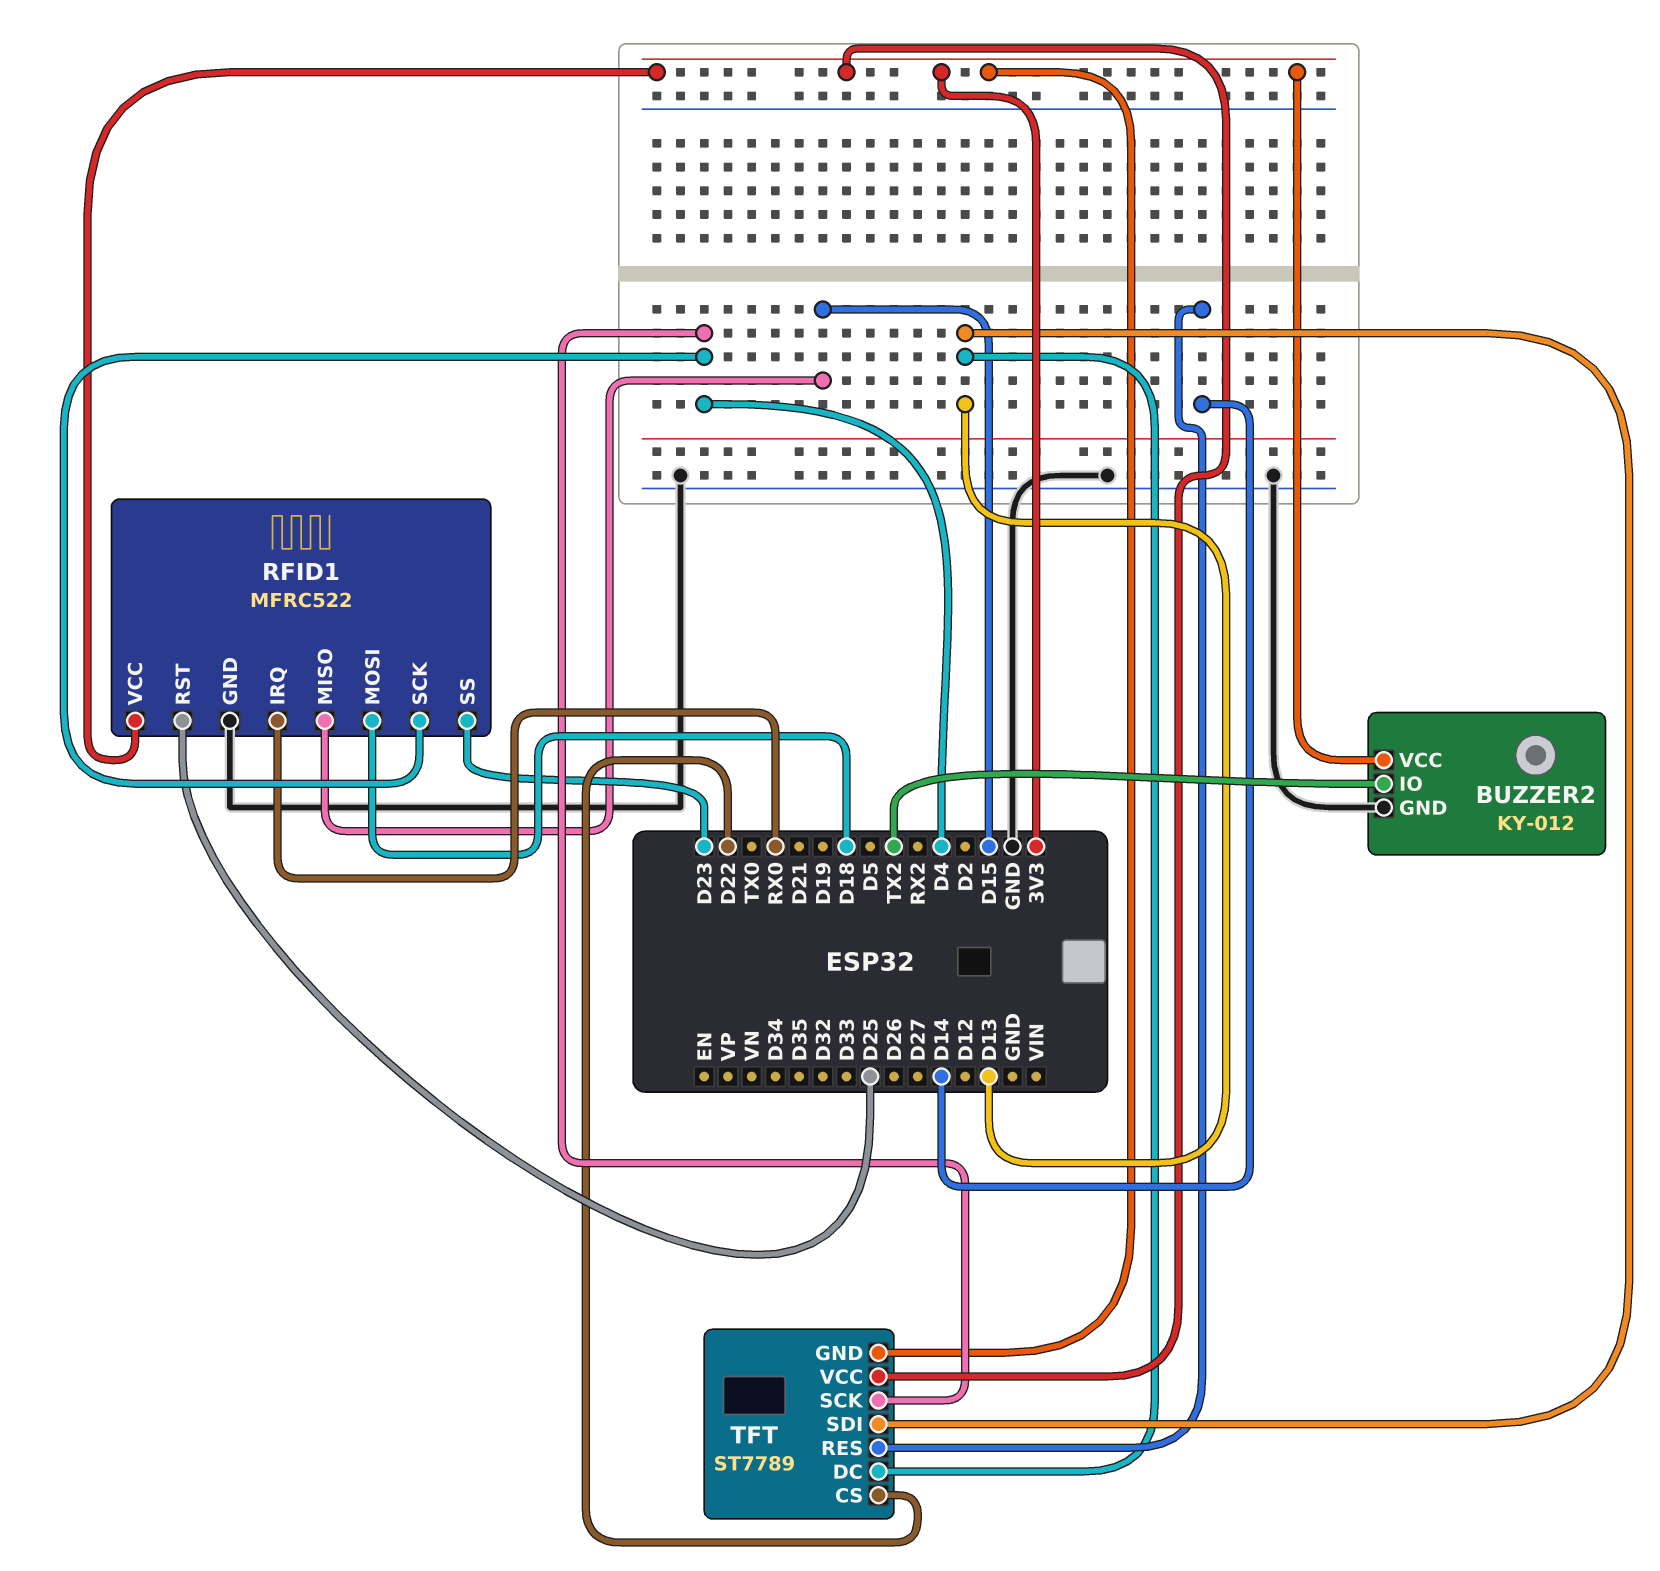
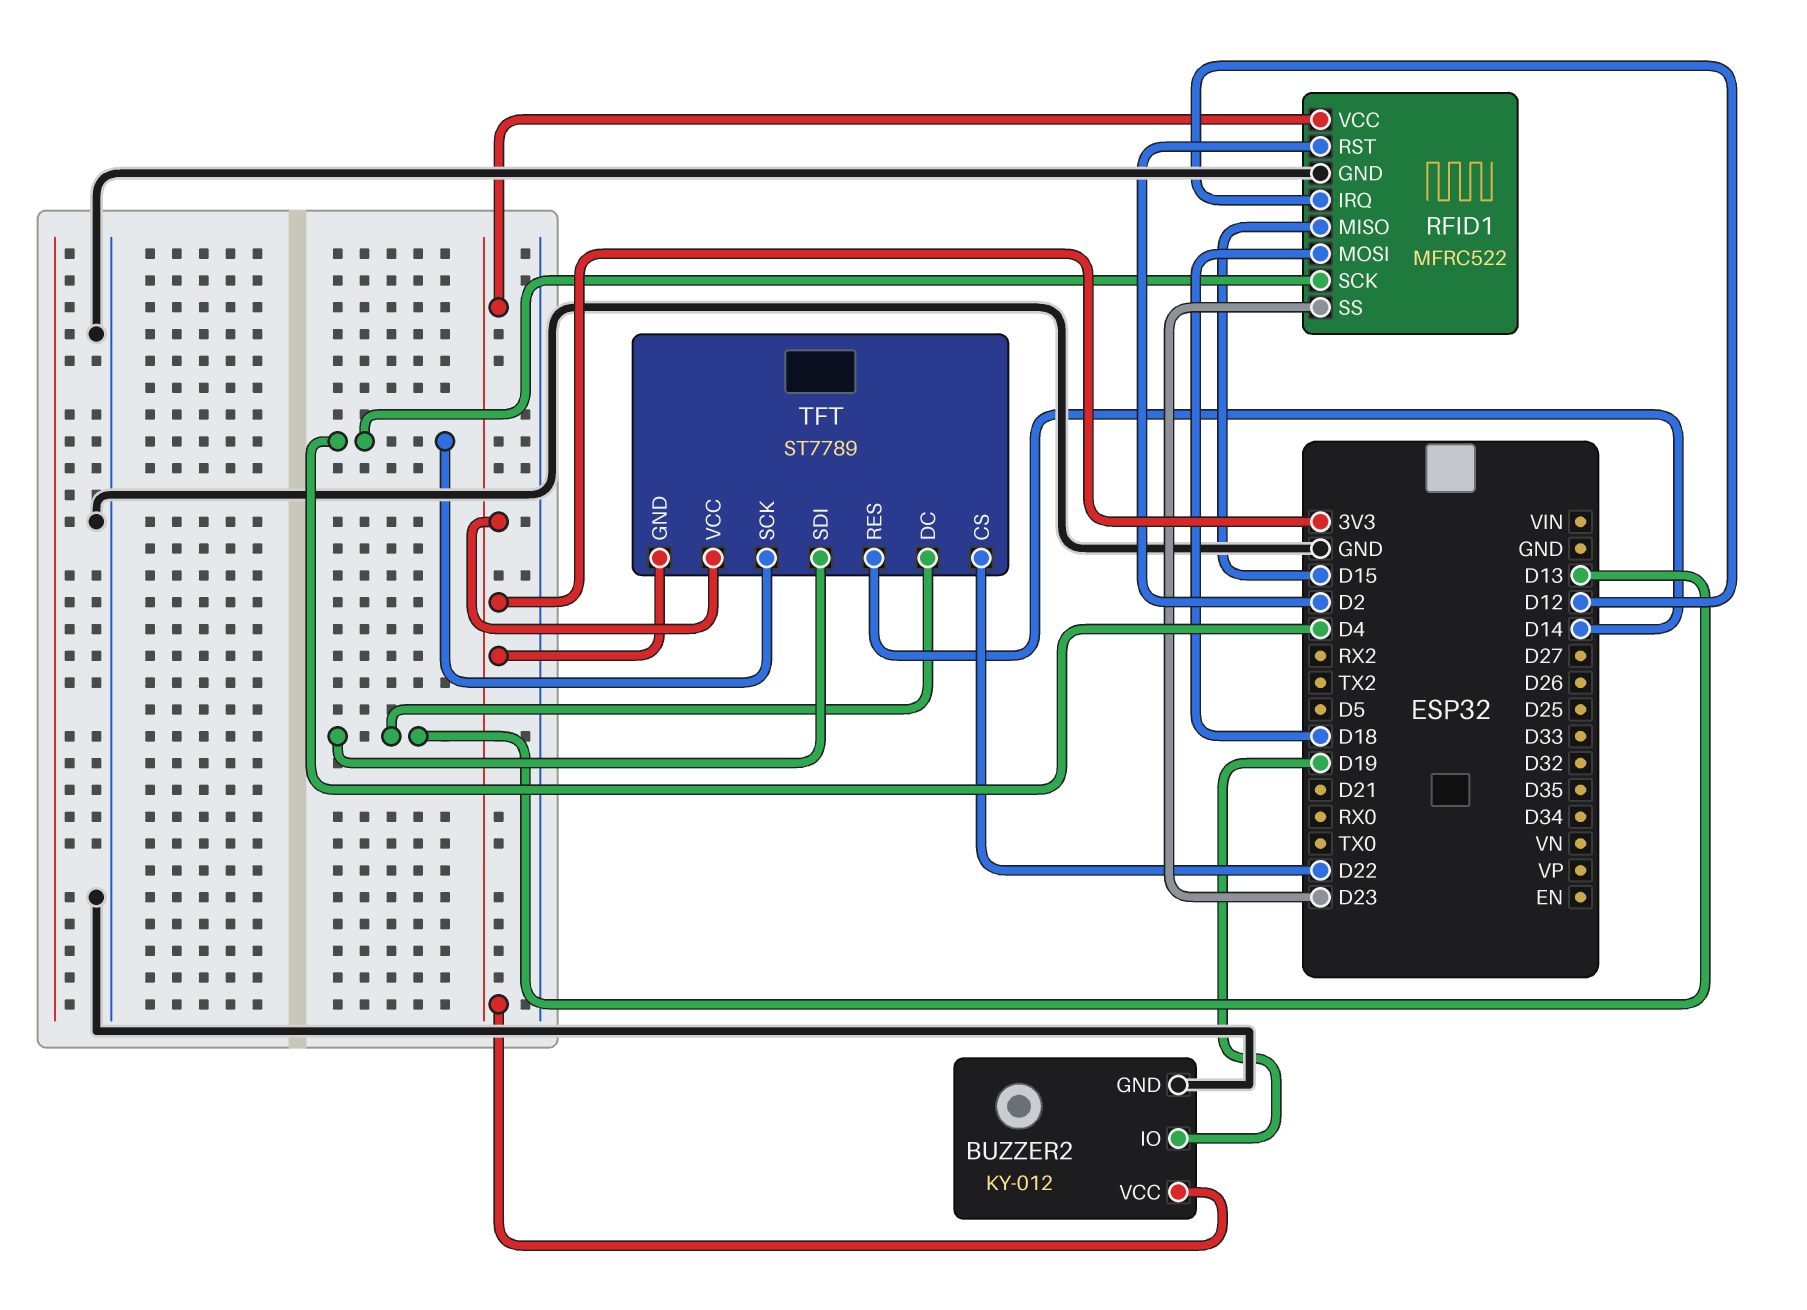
BUZZER2 pin IO: TX2 -> D19
RFID1 pin IRQ: RX0 -> D12
RFID1 pin RST: D25 -> D2

